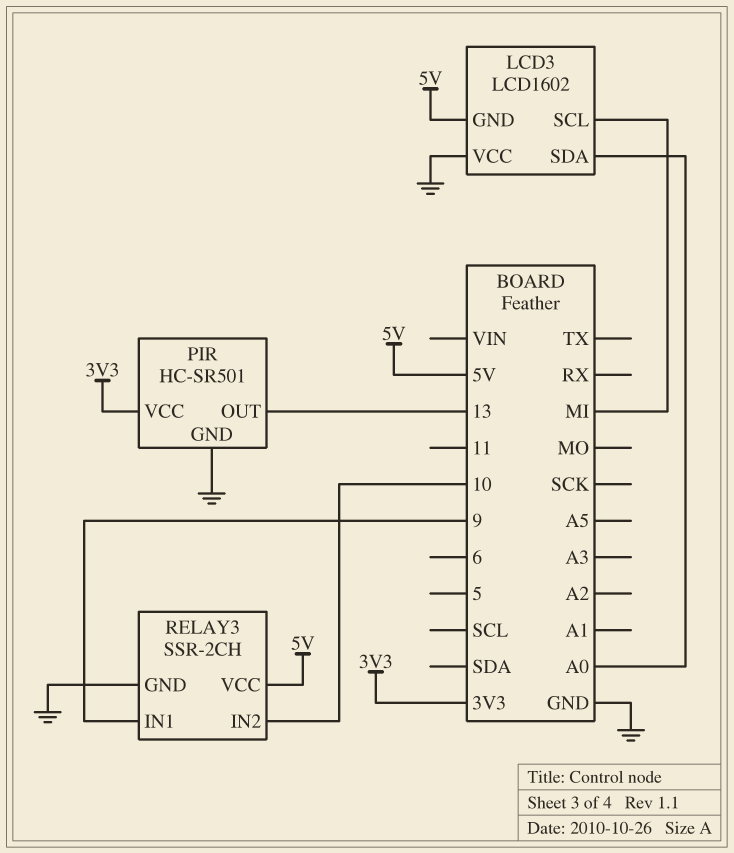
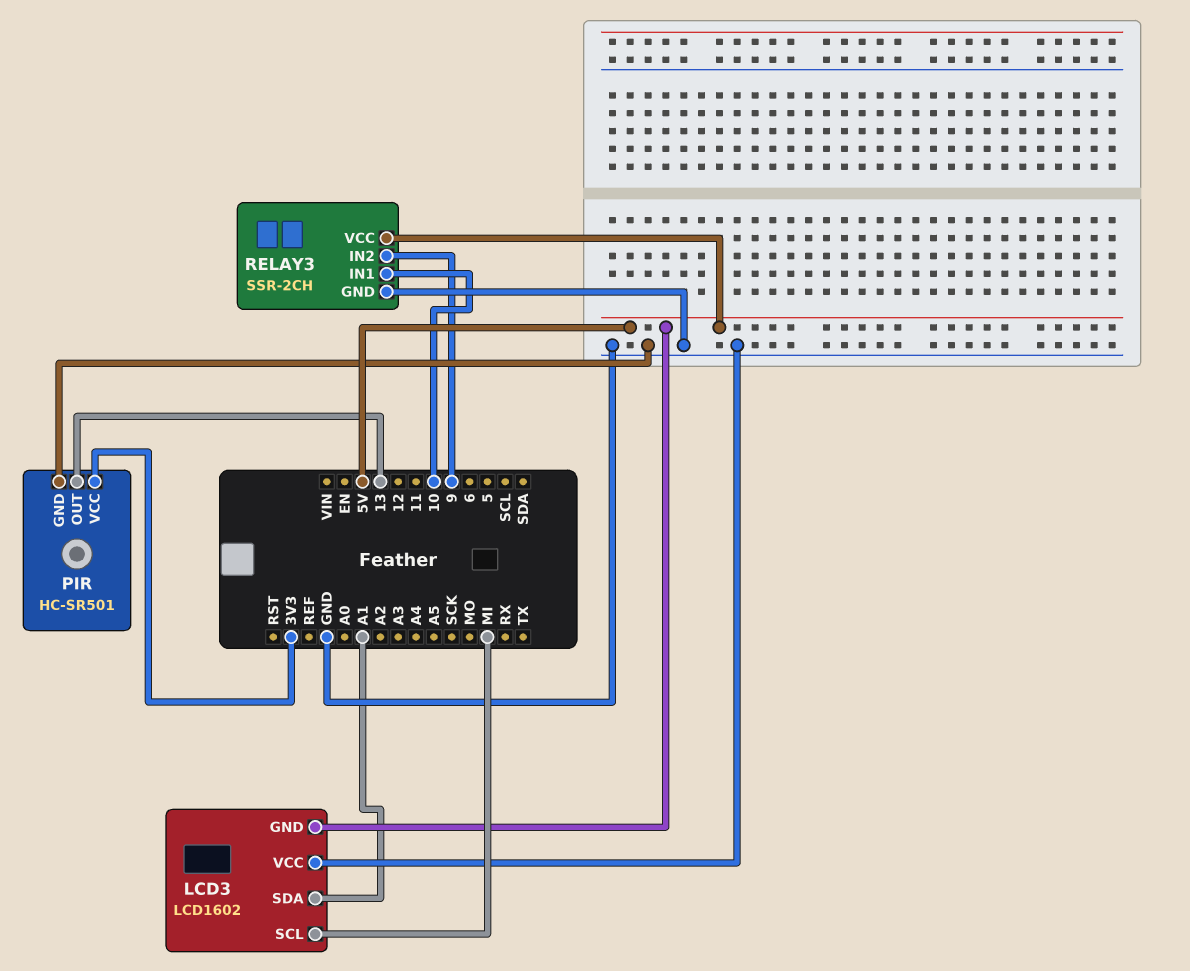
LCD3 pin SDA: A0 -> A1
RELAY3 pin IN1: 9 -> 10
RELAY3 pin IN2: 10 -> 9

